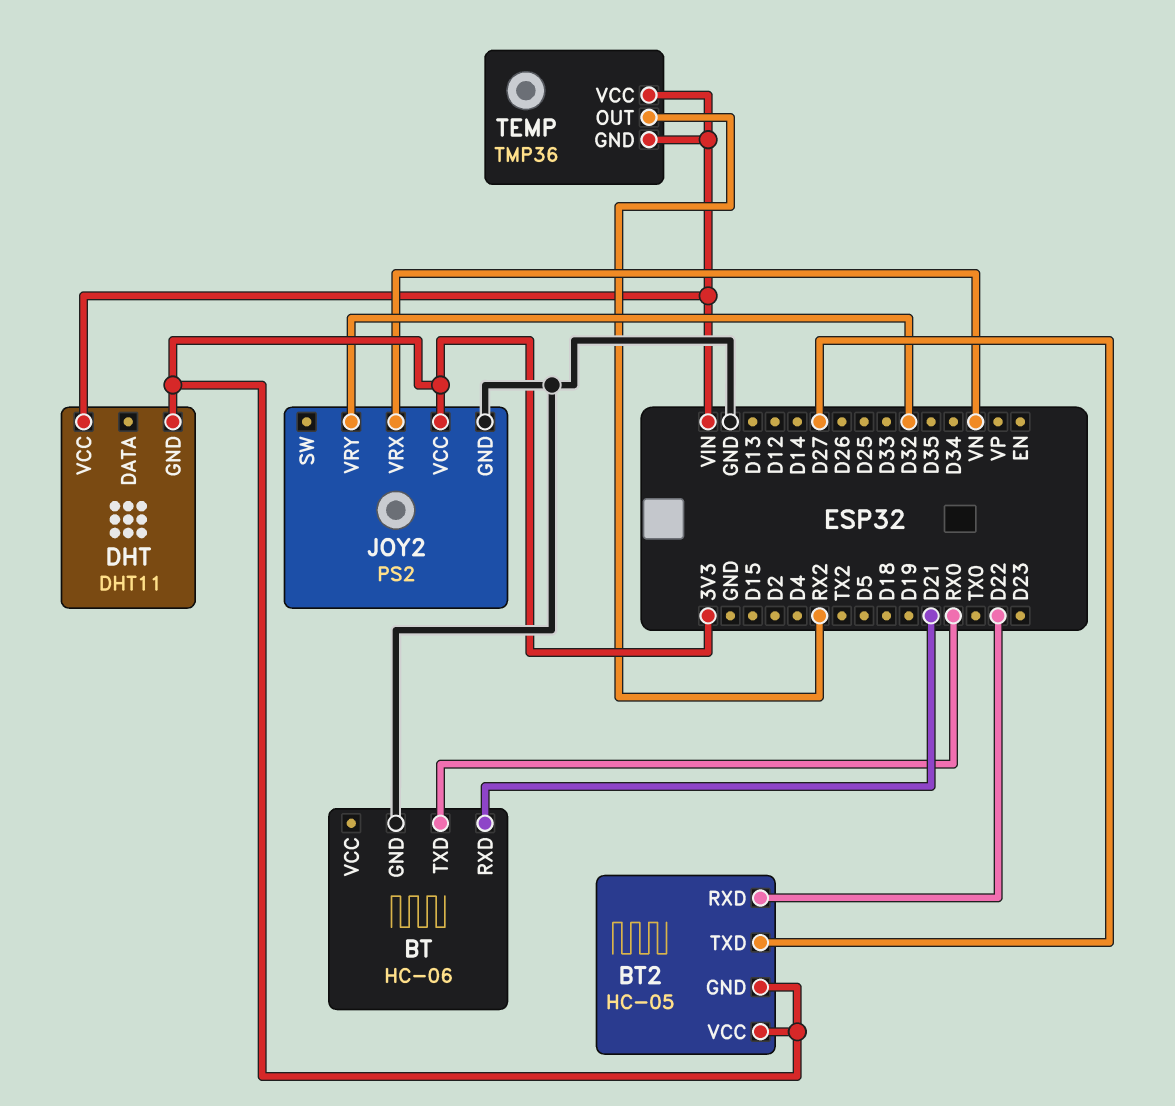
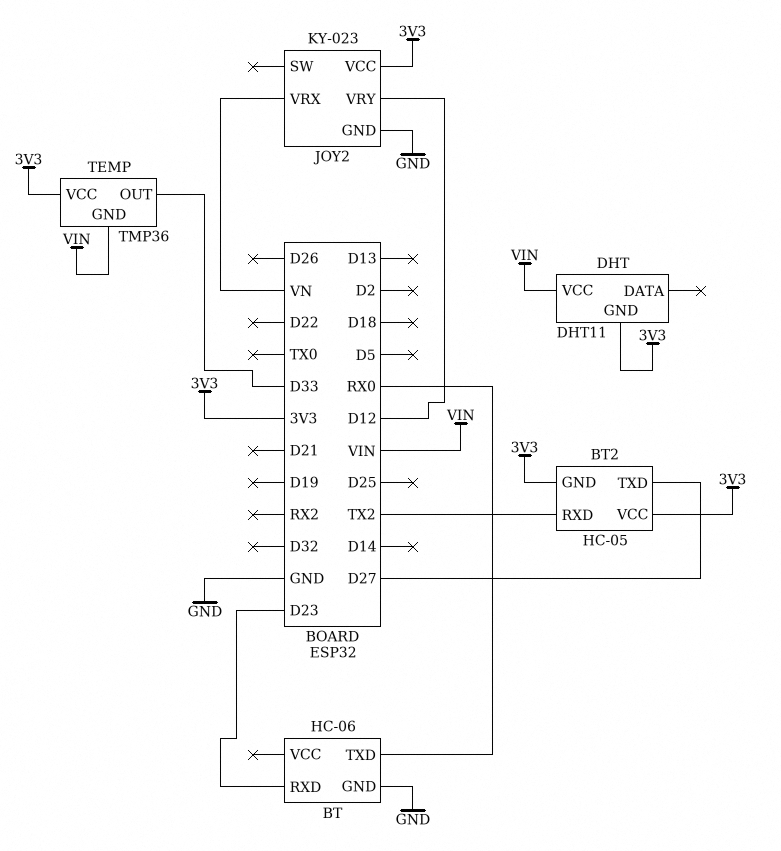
BT pin RXD: D21 -> D23
BT2 pin RXD: D22 -> TX2
JOY2: PS2 -> KY-023
JOY2 pin VRY: D32 -> D12
TEMP pin OUT: RX2 -> D33
TEMP pin VCC: VIN -> 3V3

